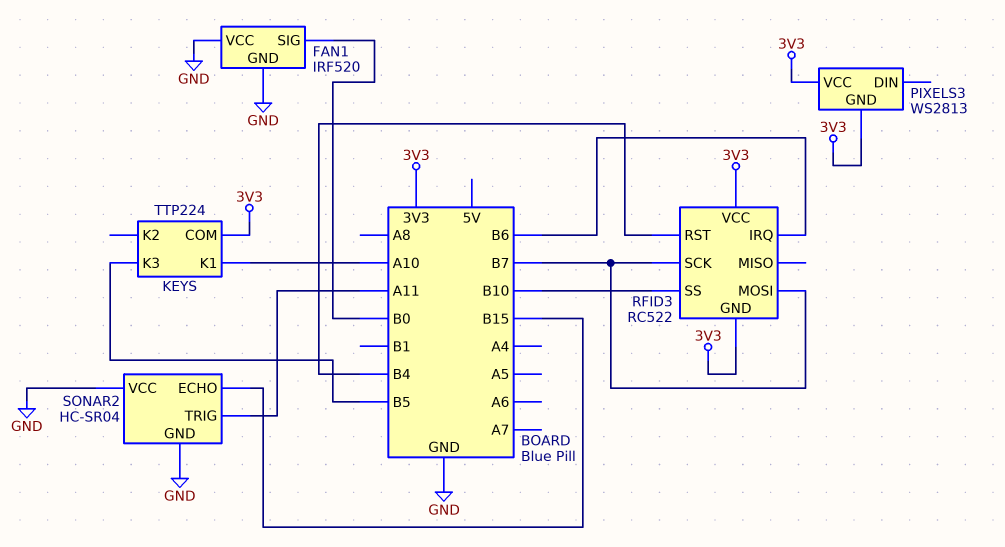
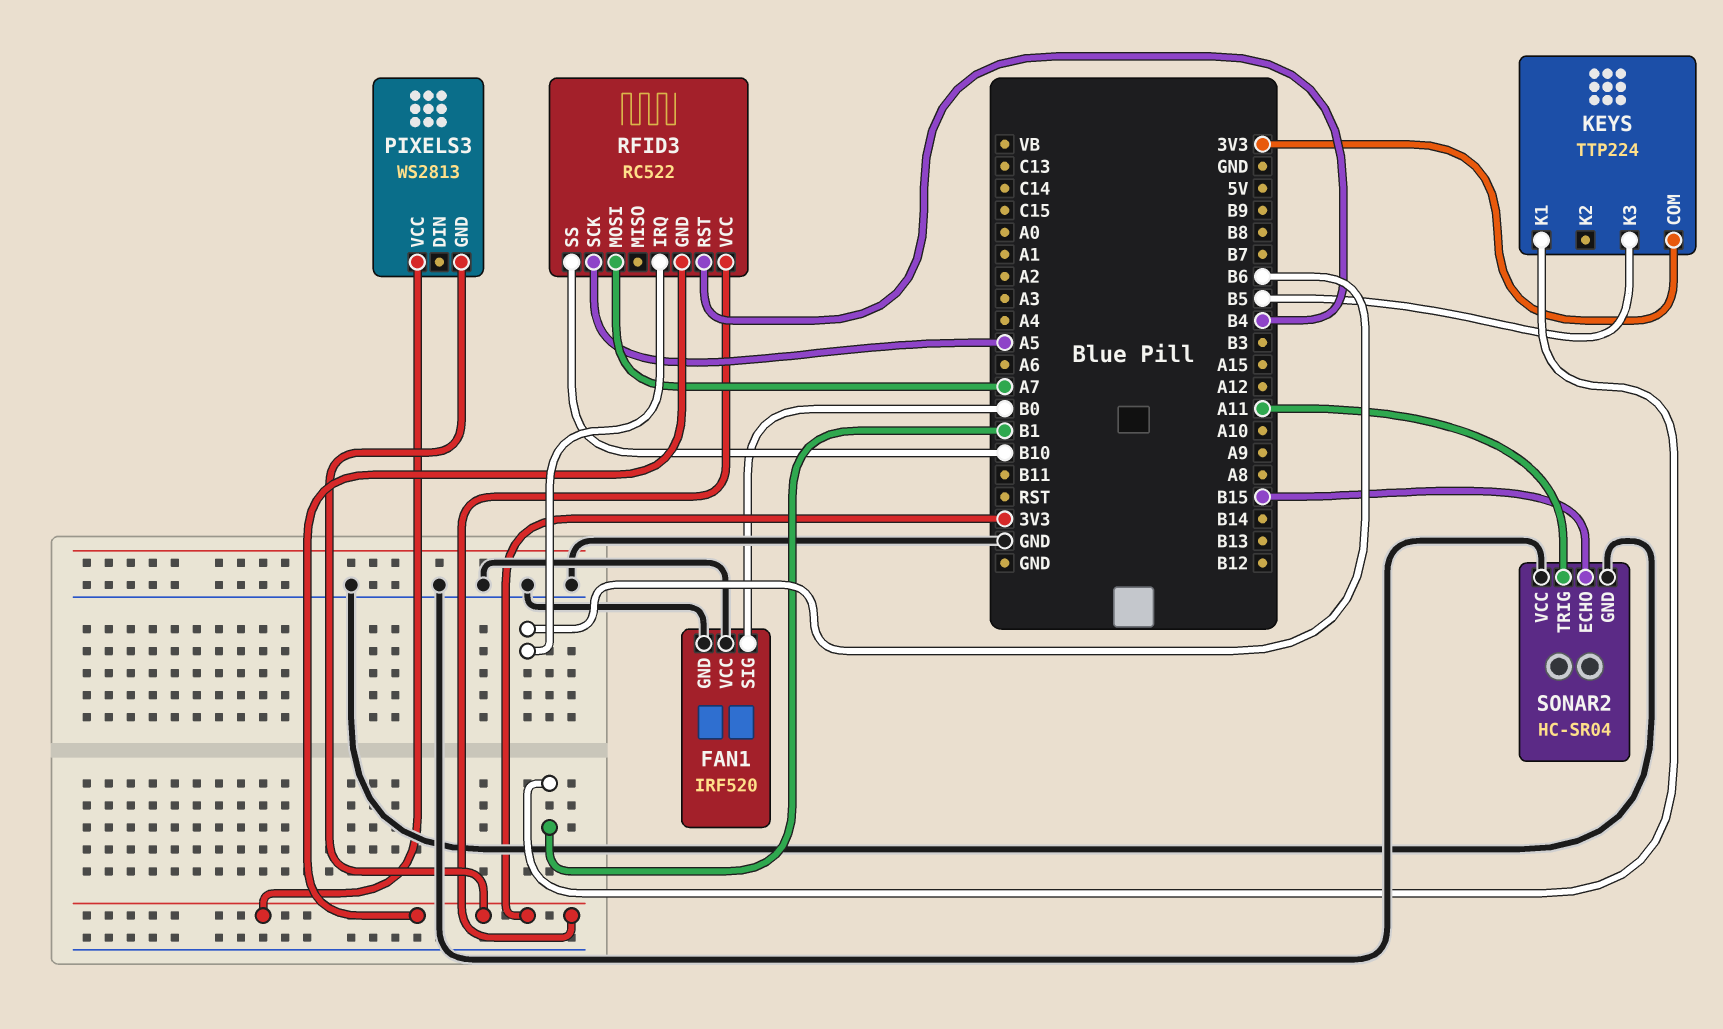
KEYS pin K1: A10 -> B1
RFID3 pin MOSI: B7 -> A7
RFID3 pin SCK: B7 -> A5

